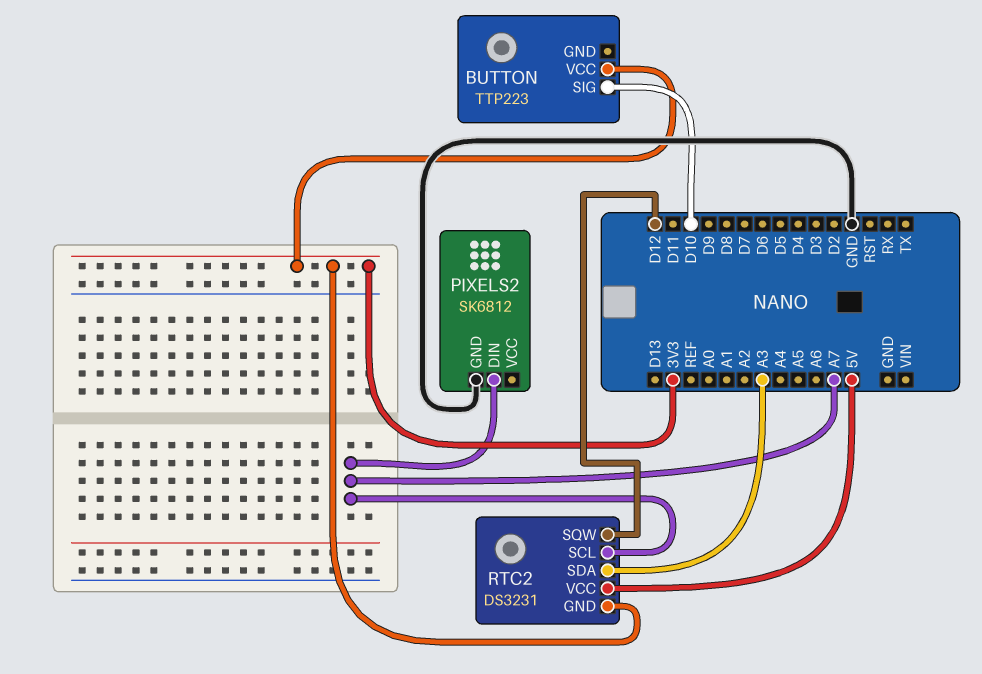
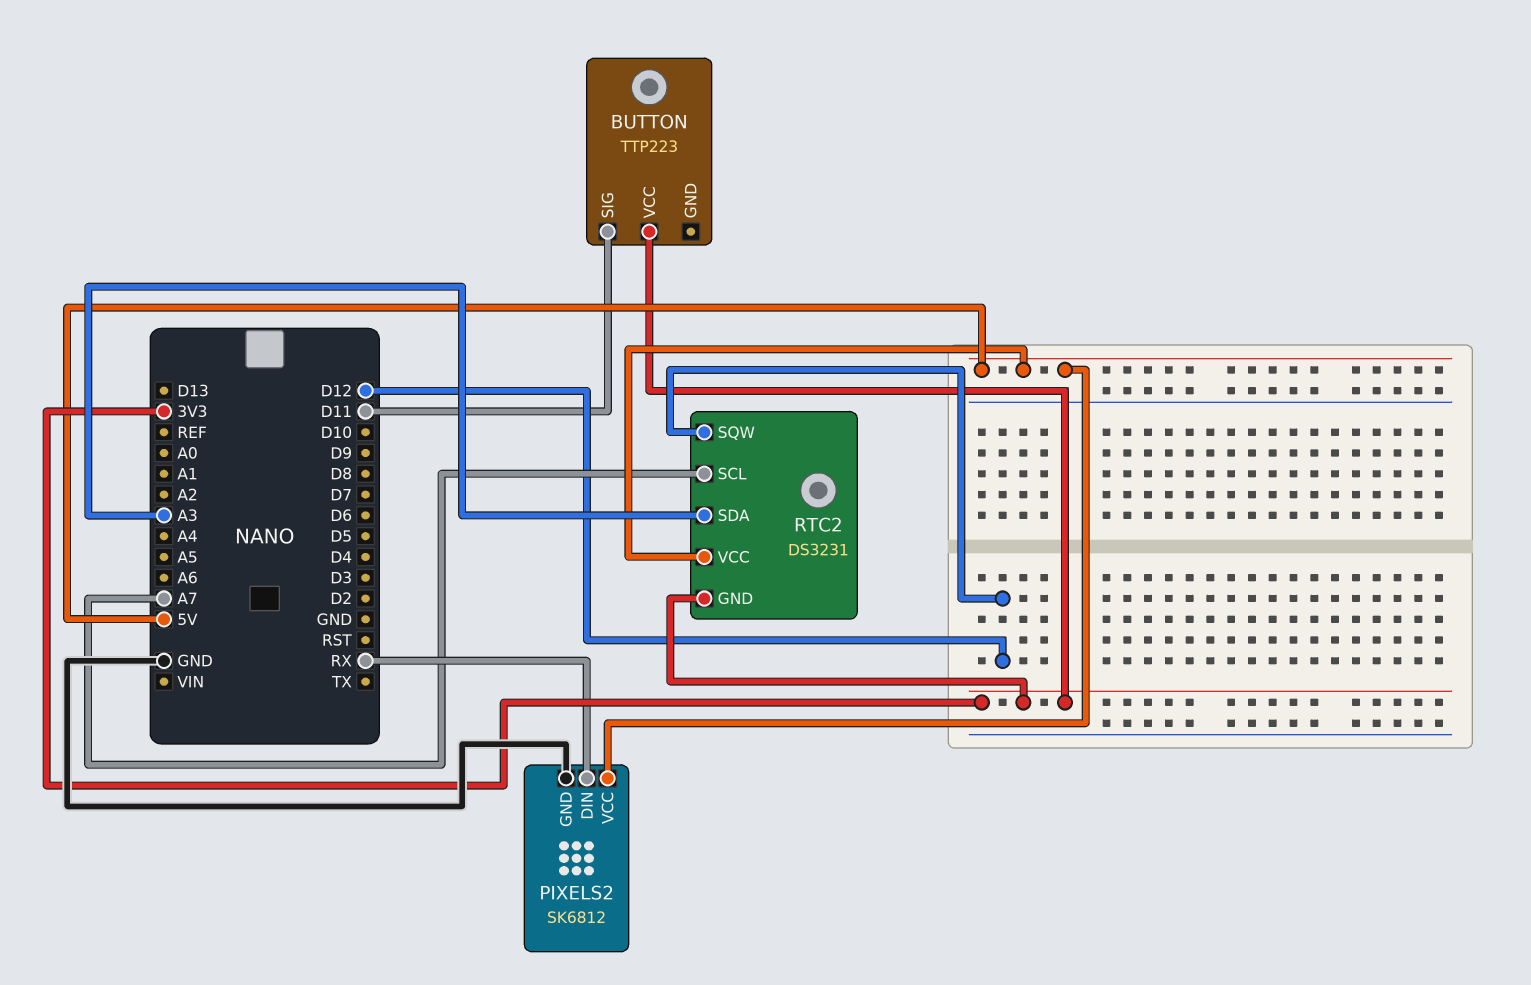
BUTTON pin SIG: D10 -> D11
PIXELS2 pin DIN: A7 -> RX
PIXELS2 pin VCC: none -> 5V

